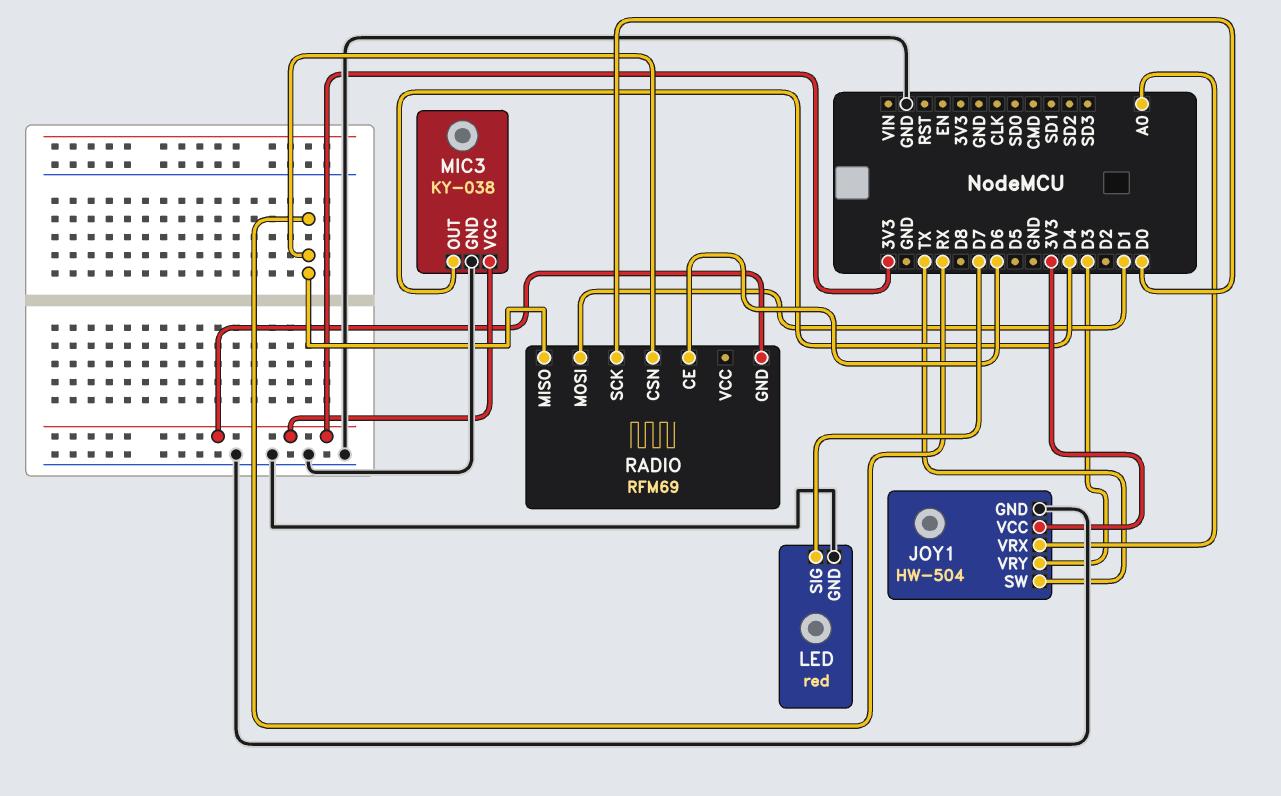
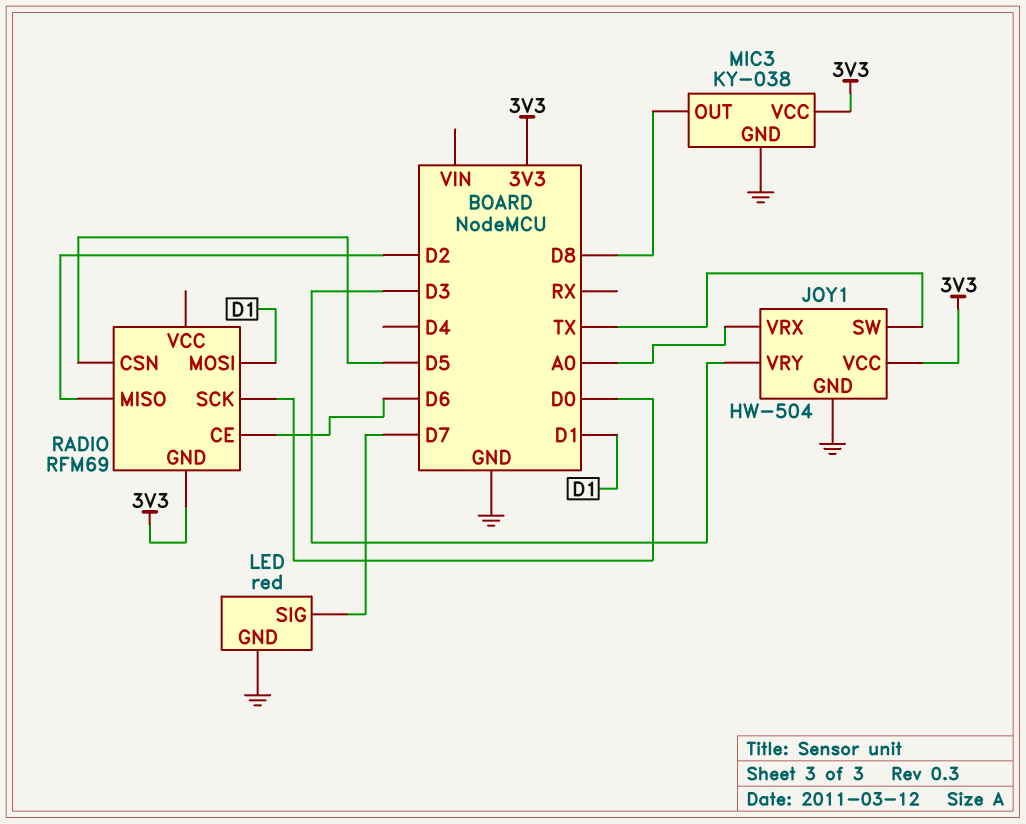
MIC3 pin OUT: D4 -> D8
RADIO pin CSN: RX -> D5
RADIO pin MISO: RX -> D2

